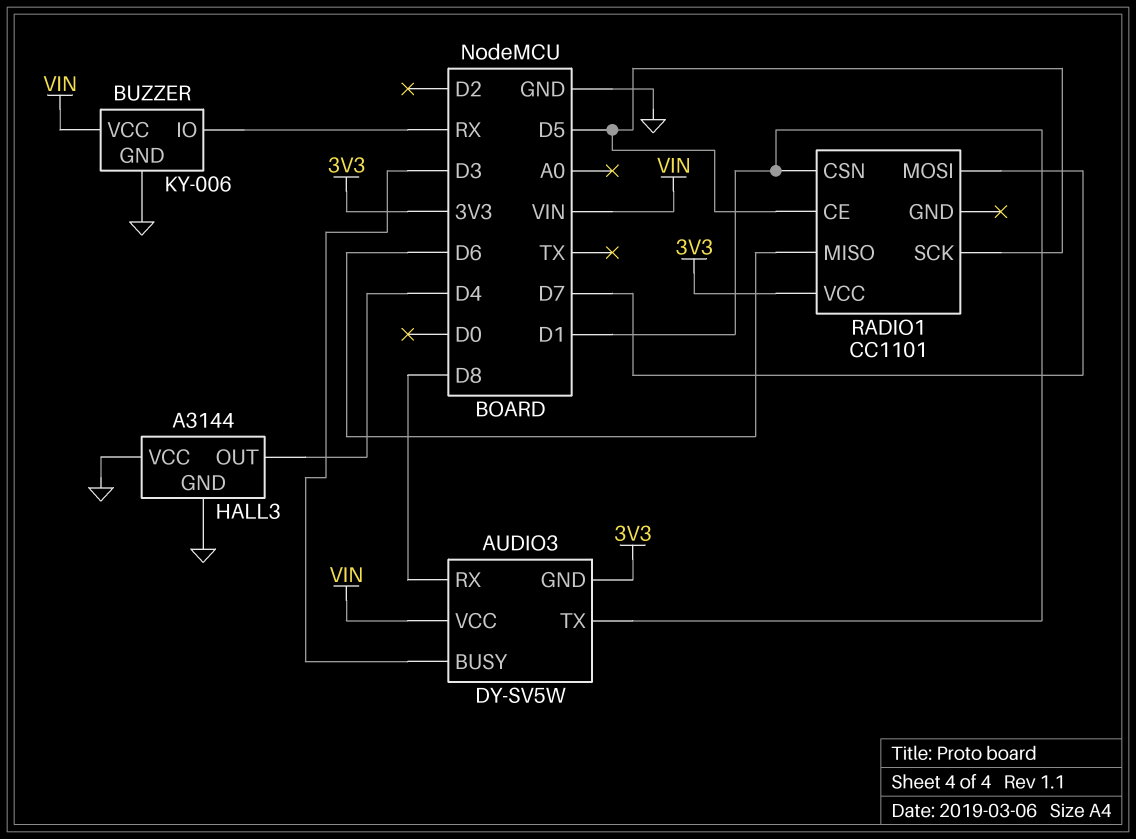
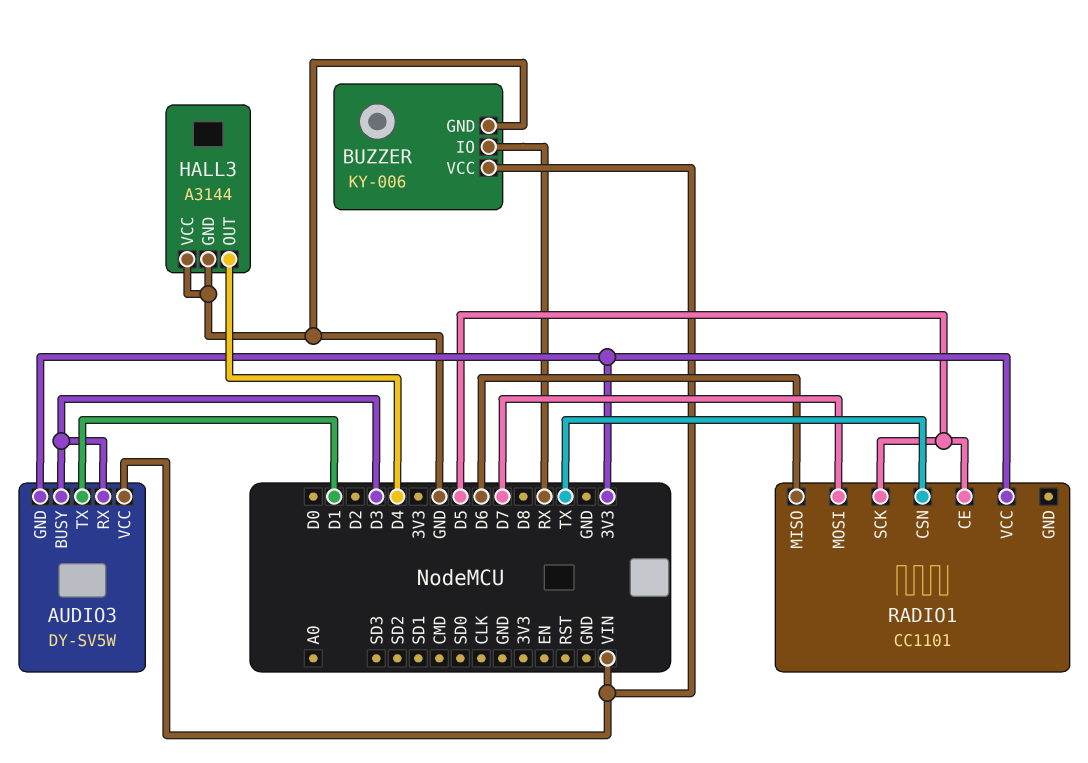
AUDIO3 pin RX: D8 -> D3
RADIO1 pin CSN: D1 -> TX

